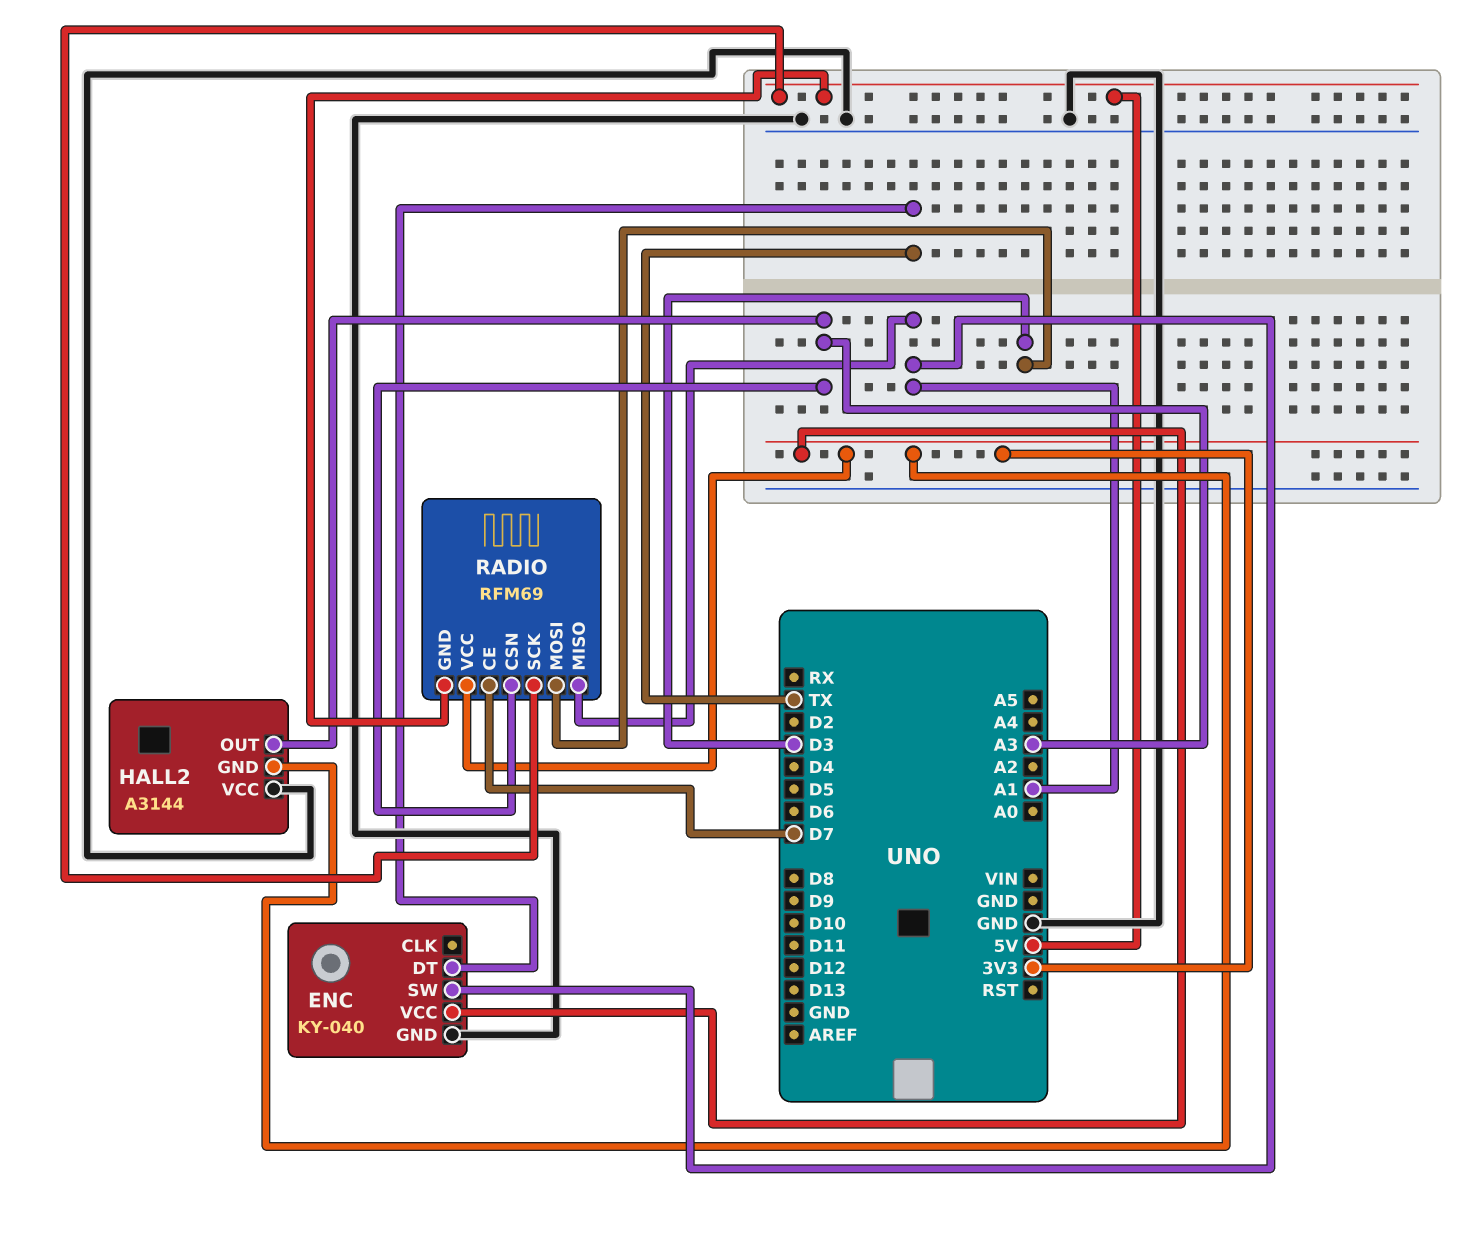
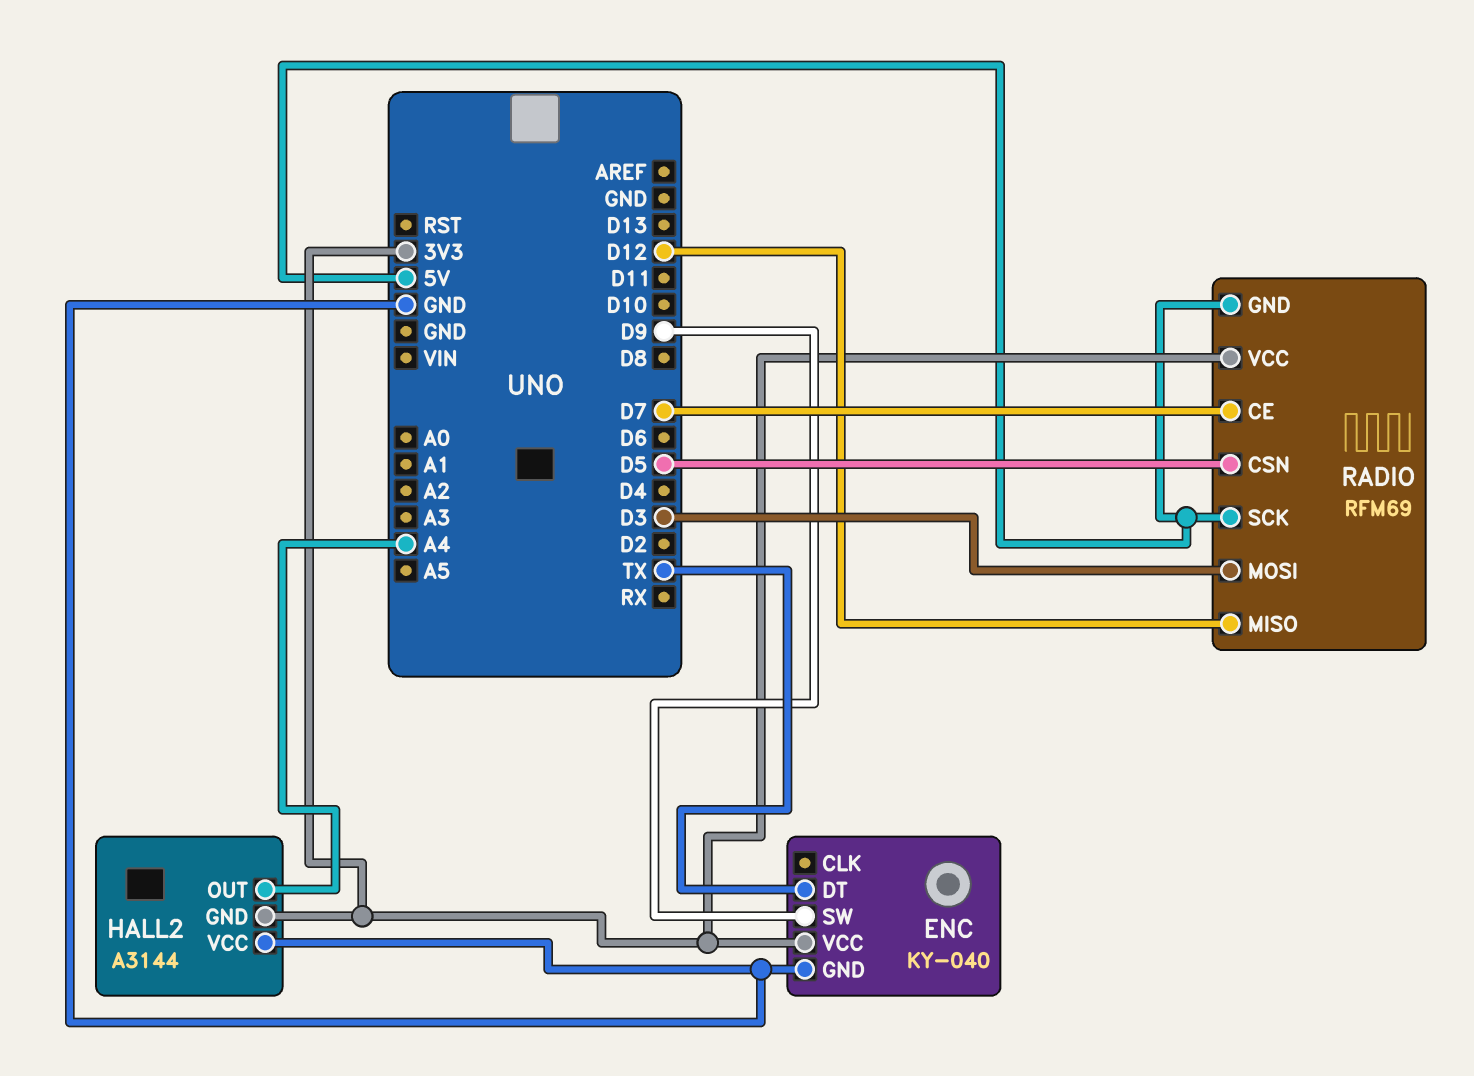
ENC pin SW: A1 -> D9
HALL2 pin OUT: A3 -> A4
RADIO pin CSN: A3 -> D5
RADIO pin MISO: A1 -> D12

